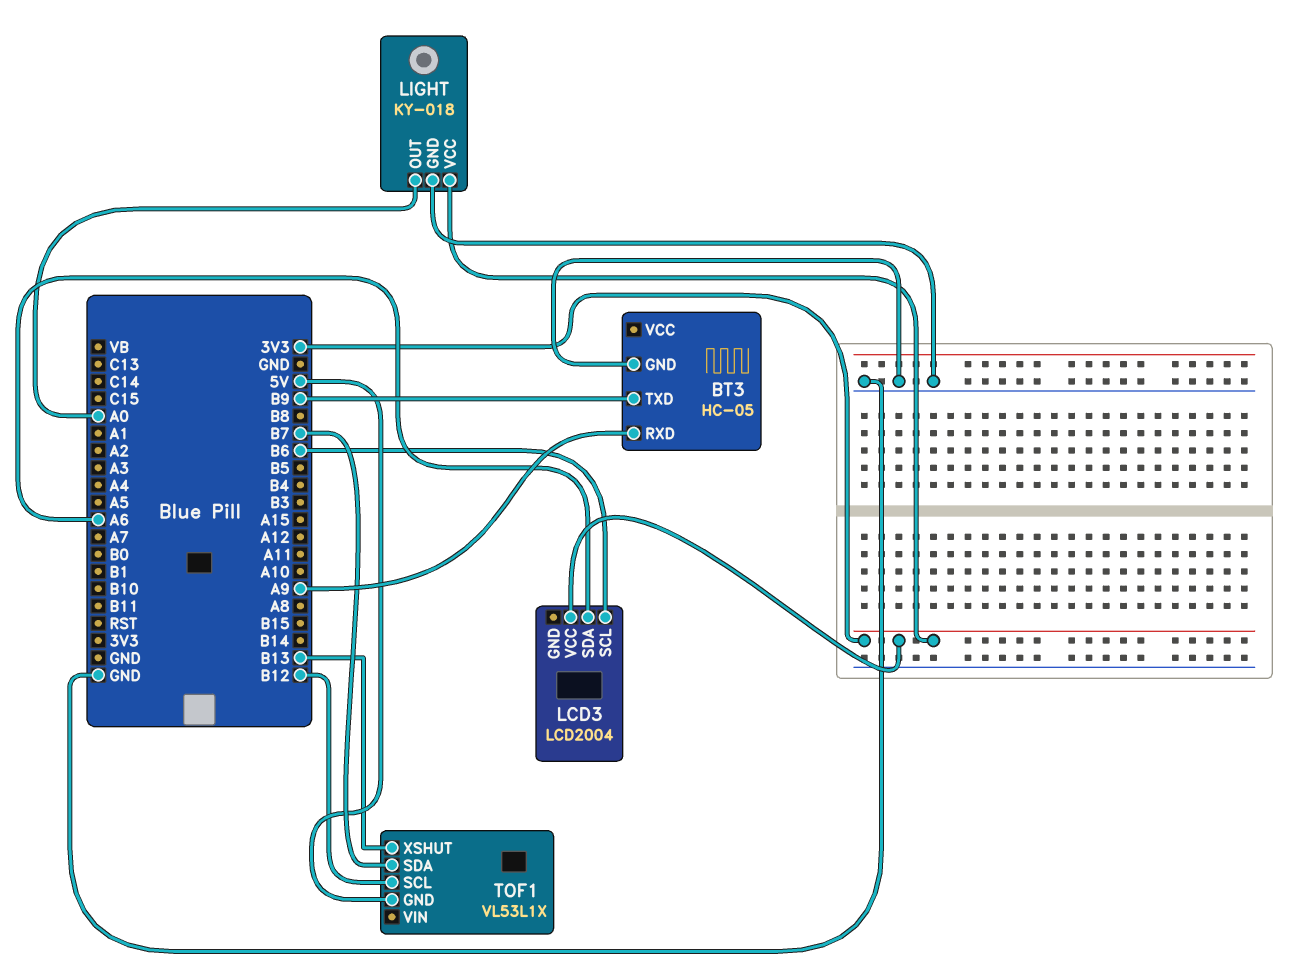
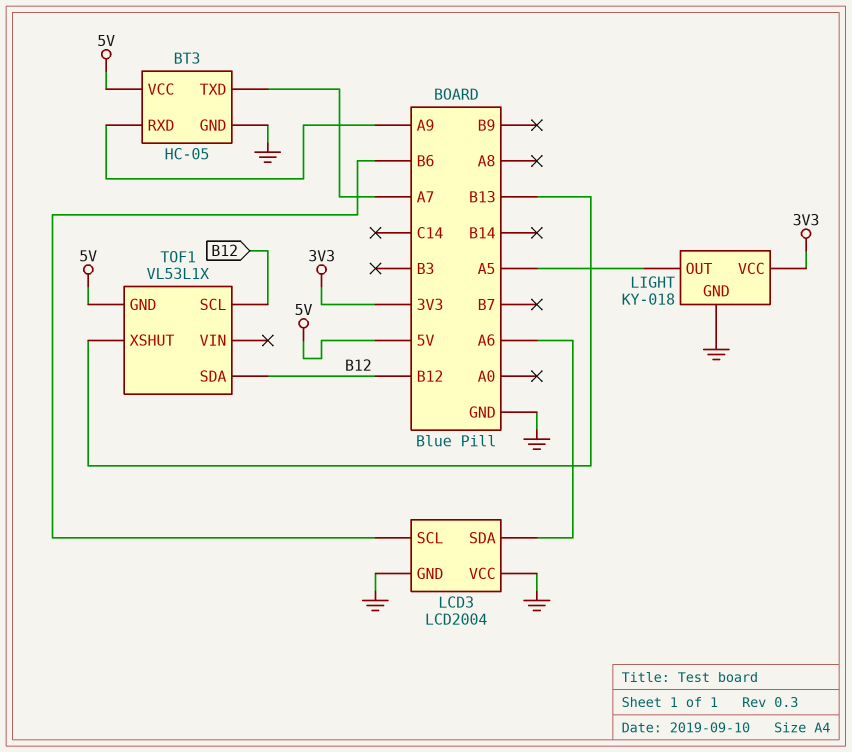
BT3 pin TXD: B9 -> A7
BT3 pin VCC: none -> 5V
LCD3 pin GND: none -> GND
LCD3 pin VCC: 3V3 -> GND
LIGHT pin OUT: A0 -> A5
TOF1 pin SDA: B7 -> B12

